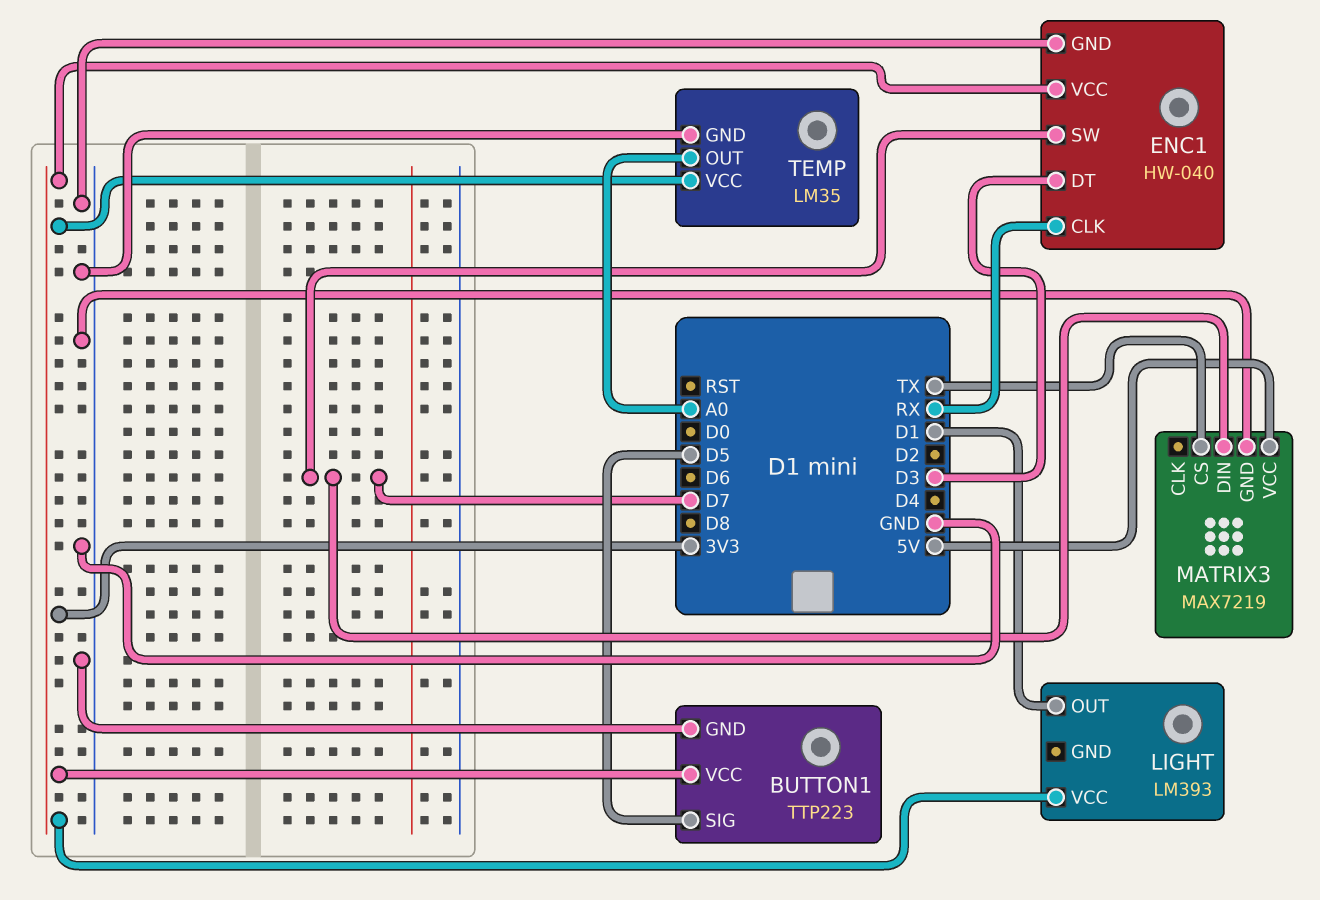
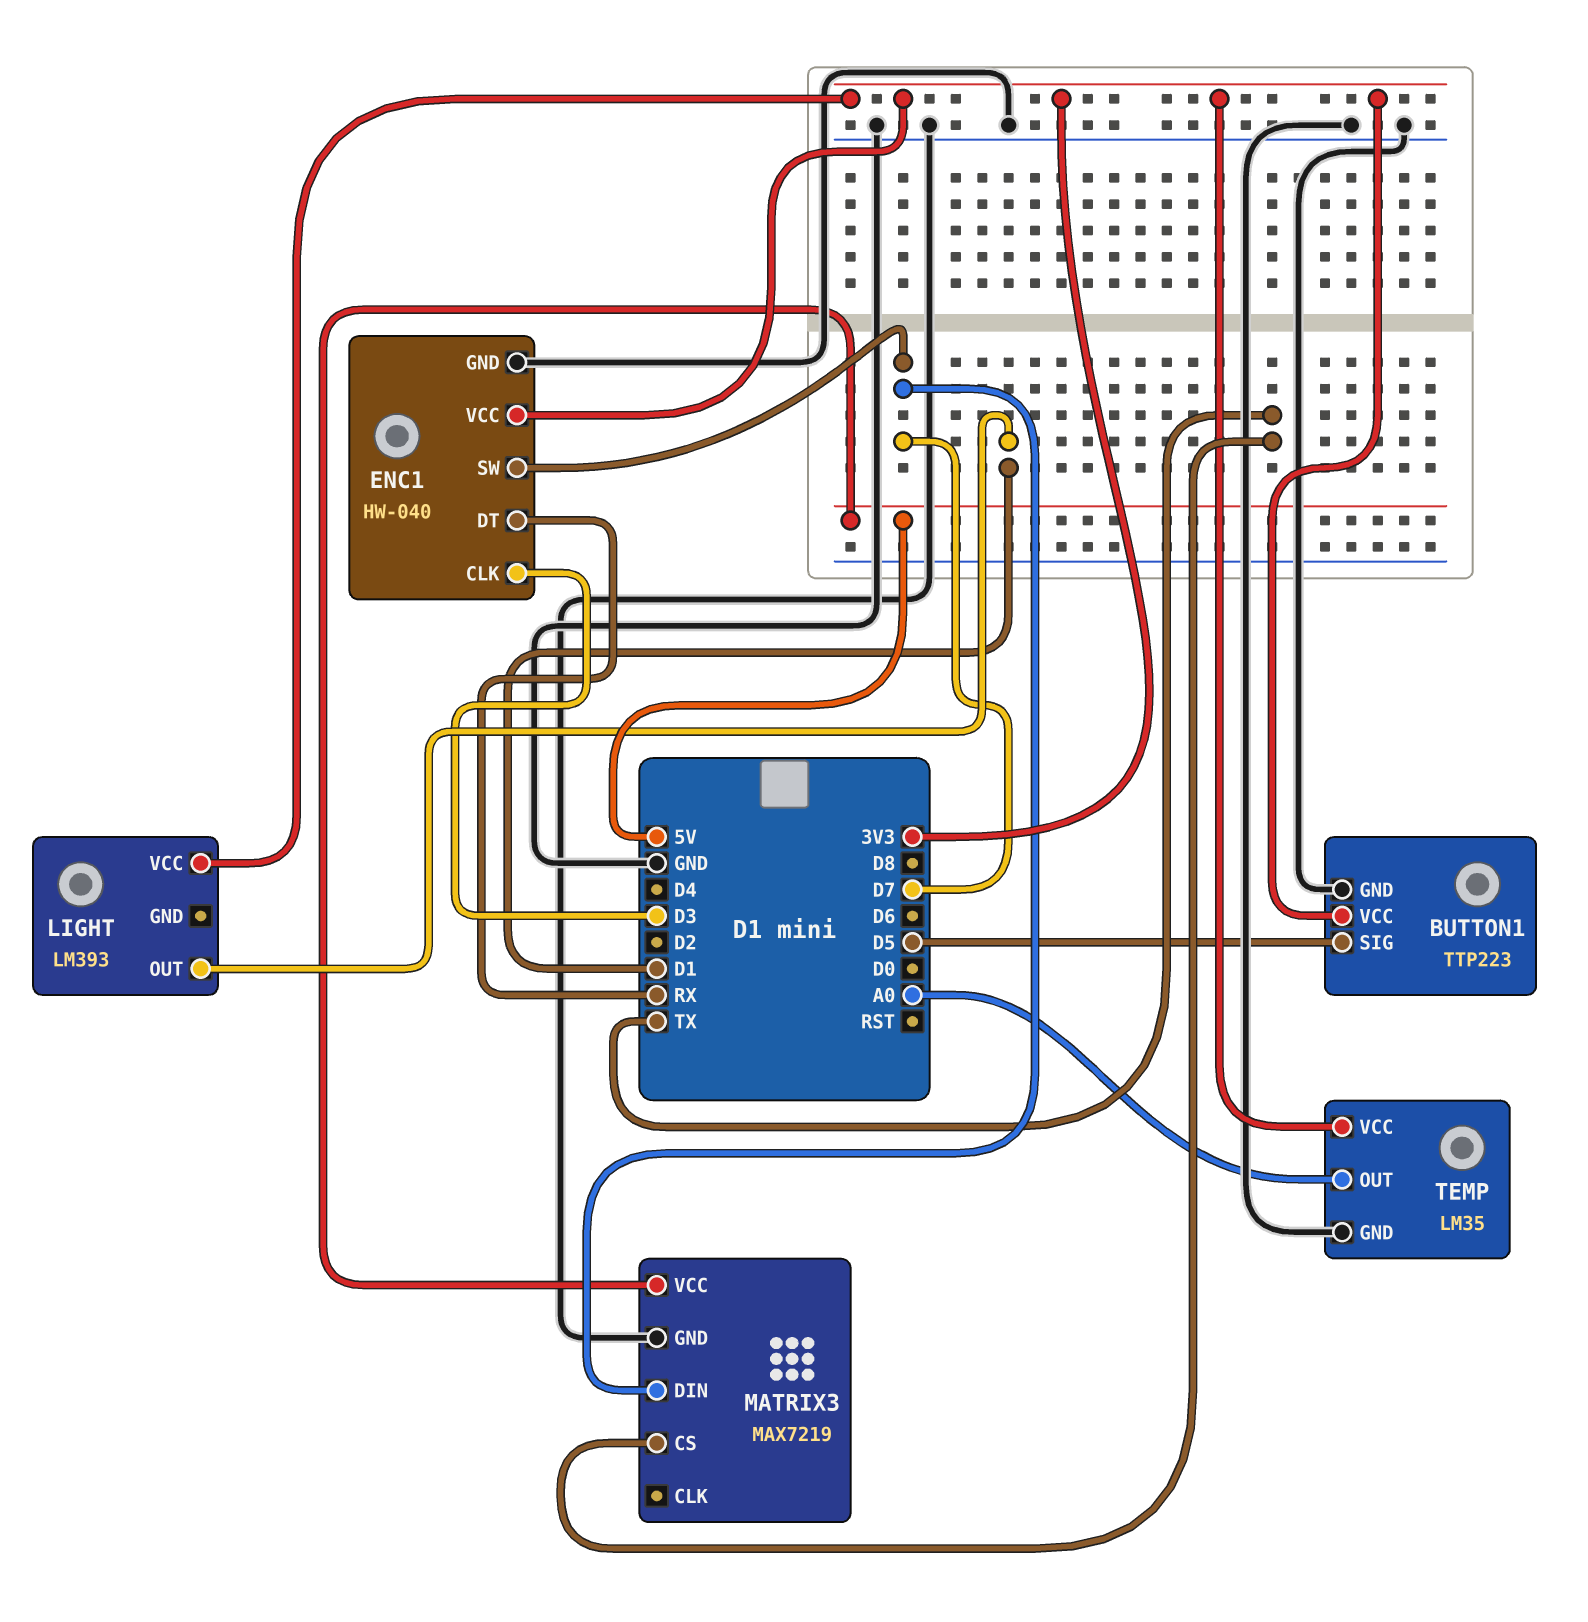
ENC1 pin CLK: RX -> D3
ENC1 pin DT: D3 -> RX

